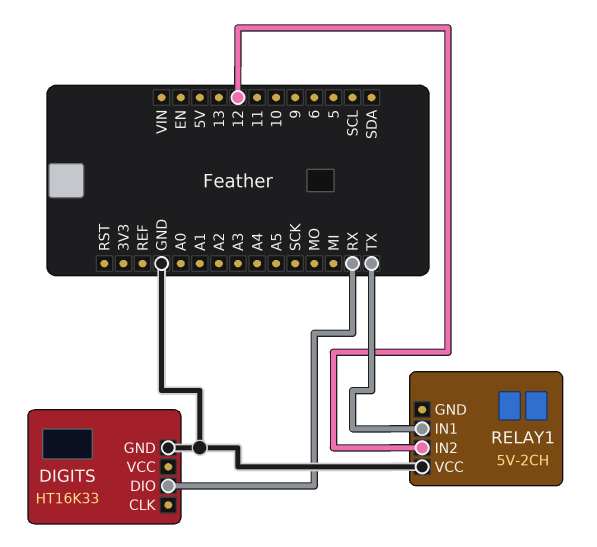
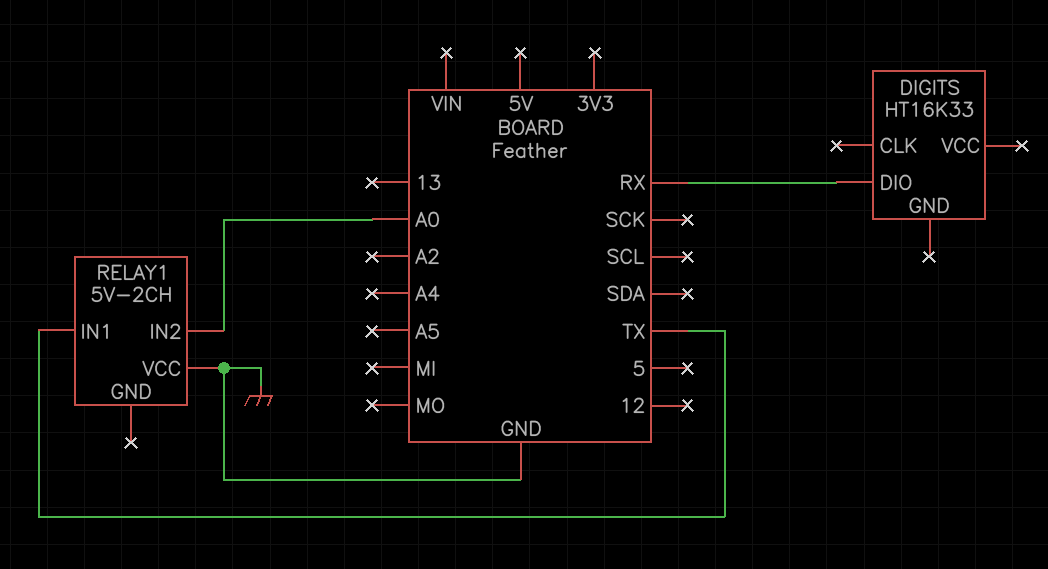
DIGITS pin GND: GND -> none
RELAY1 pin IN2: 12 -> A0

